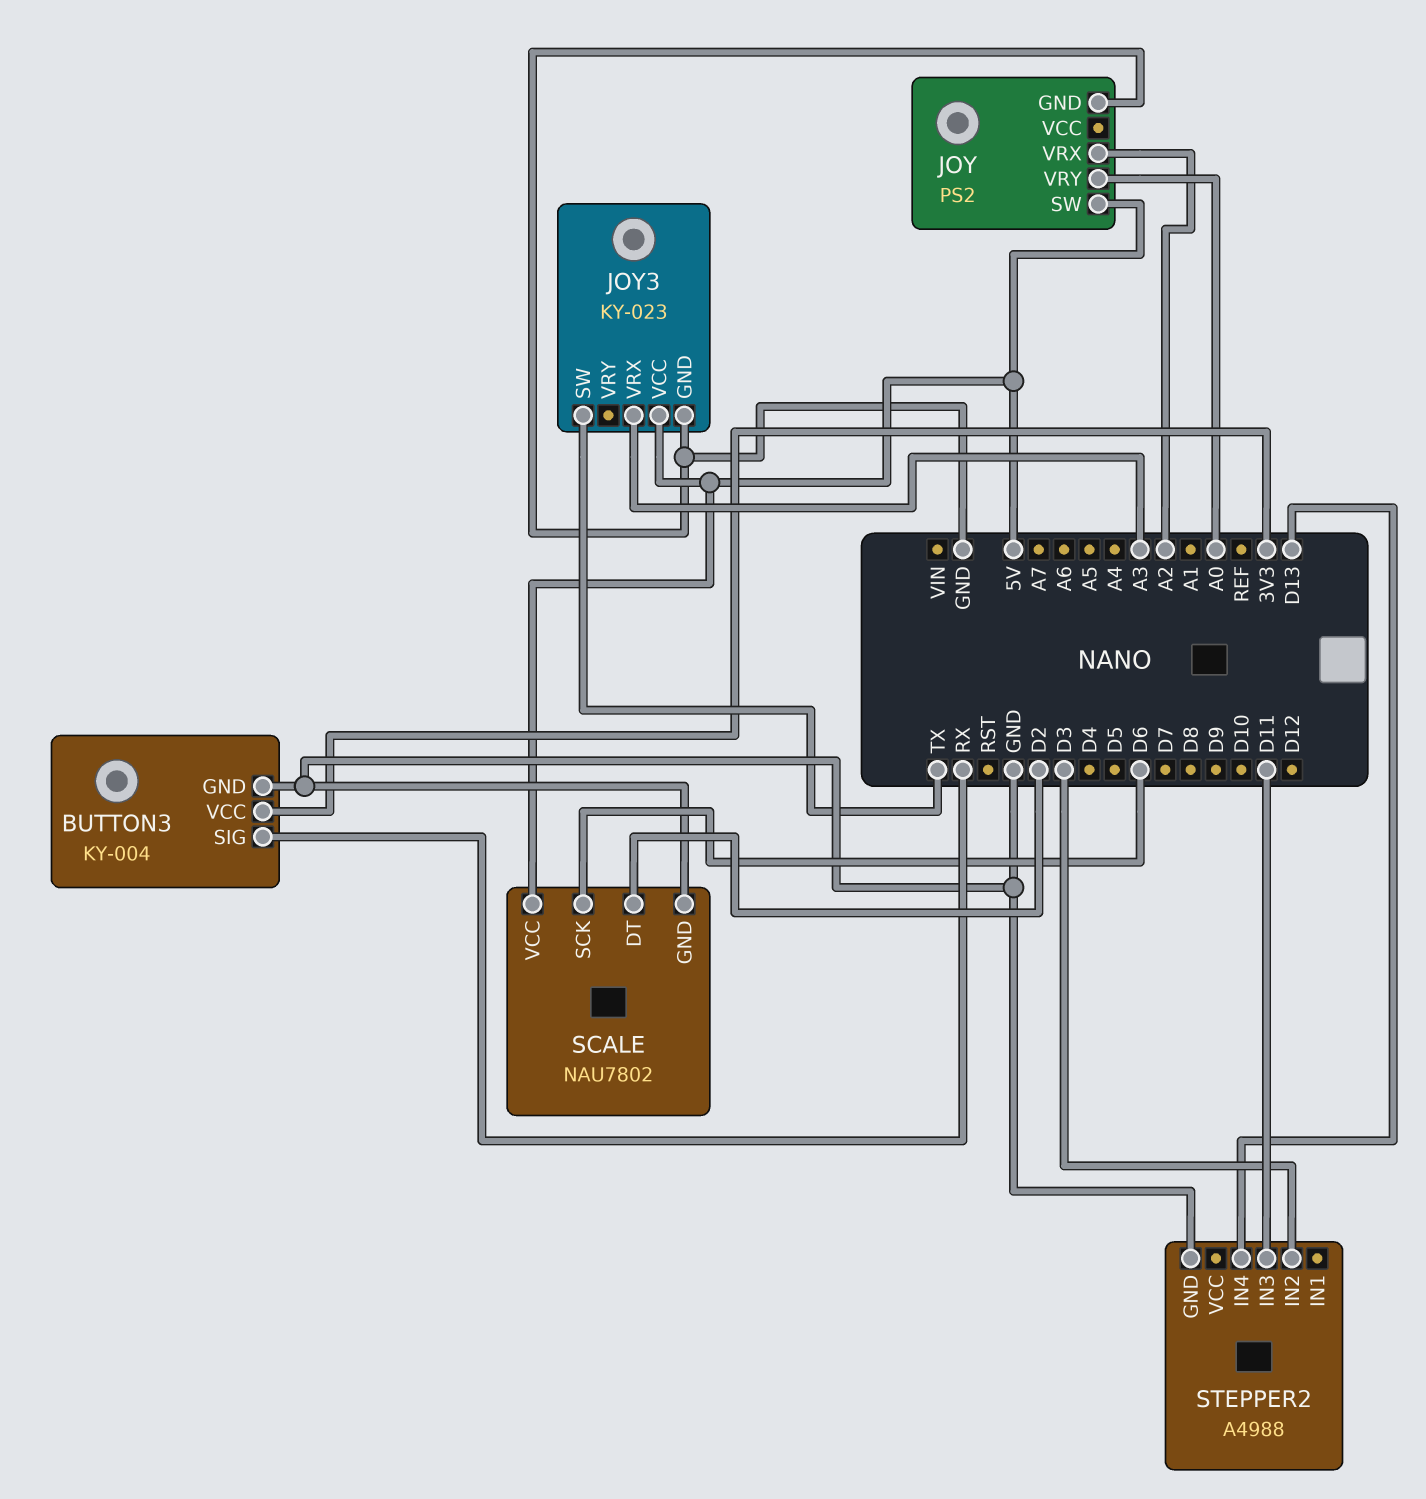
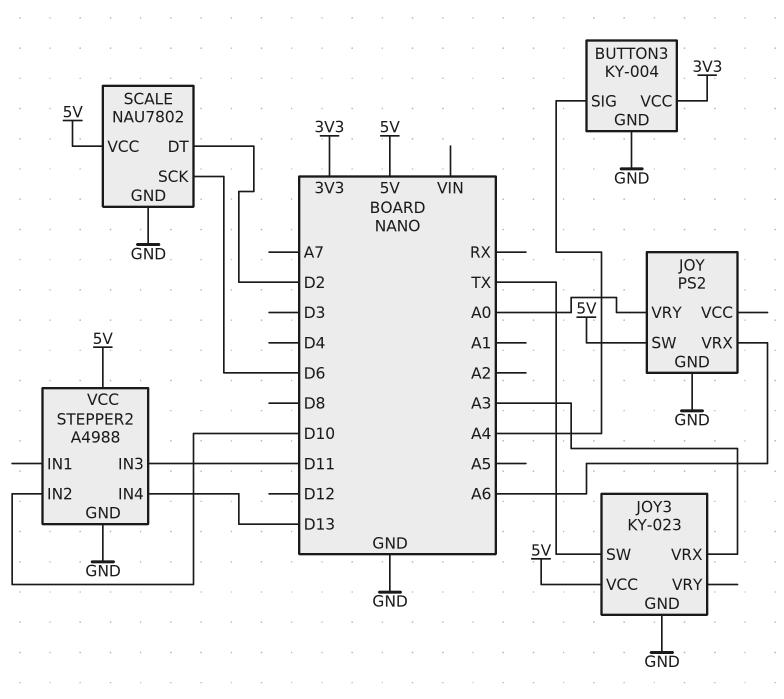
BUTTON3 pin SIG: RX -> A4
JOY pin VRX: A2 -> A6
STEPPER2 pin IN2: D3 -> D10
STEPPER2 pin VCC: none -> 5V

